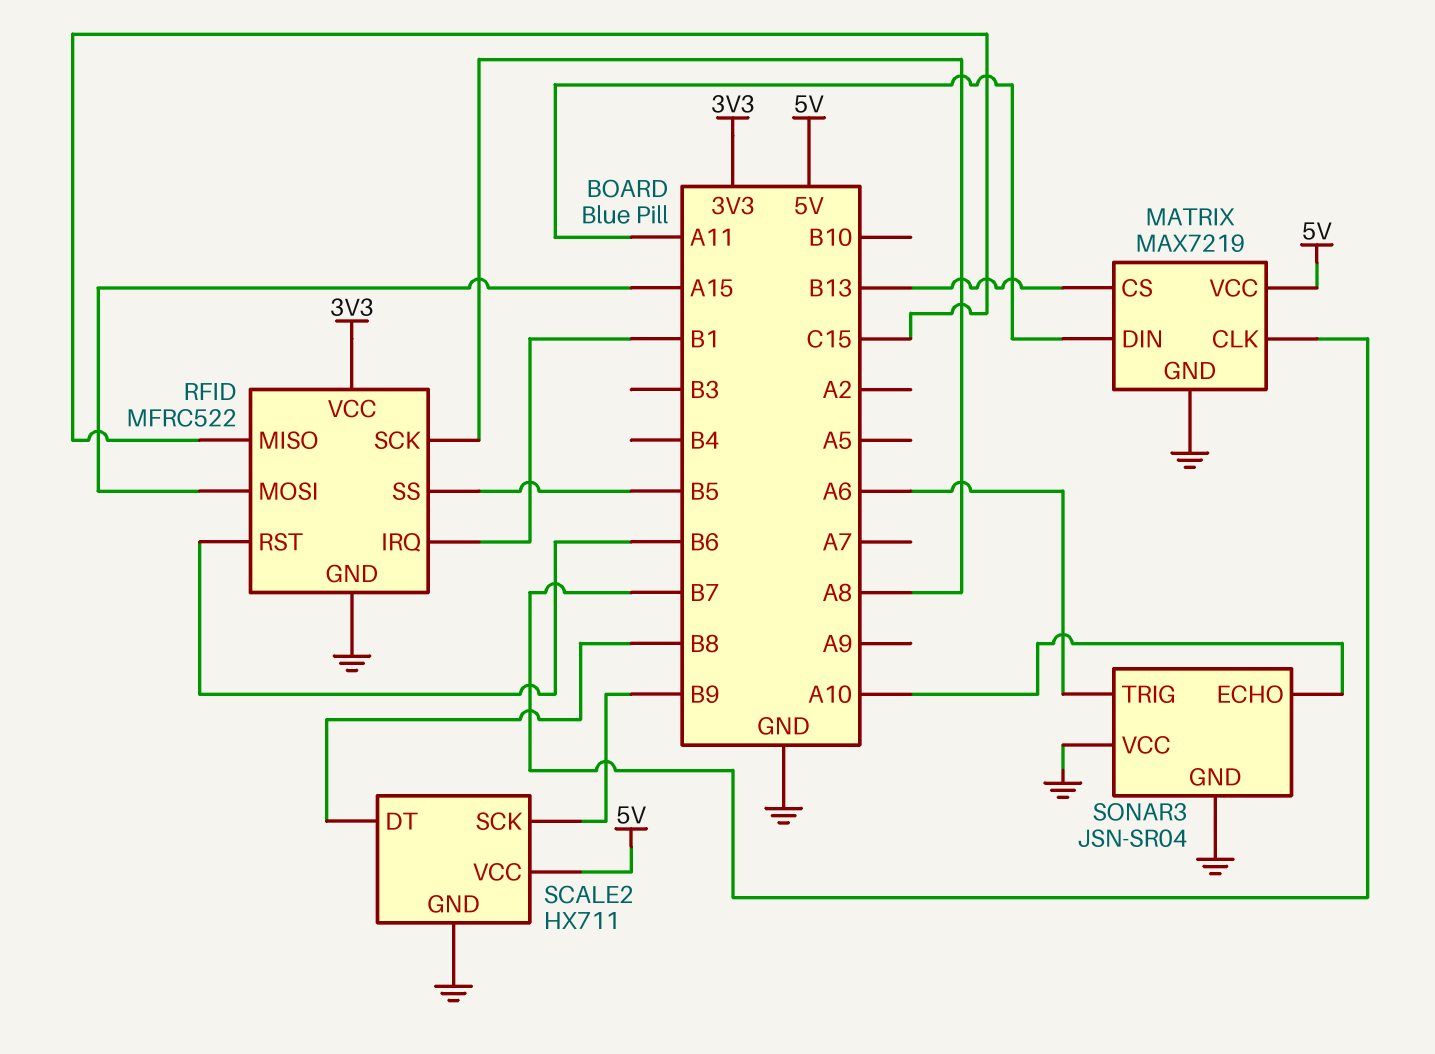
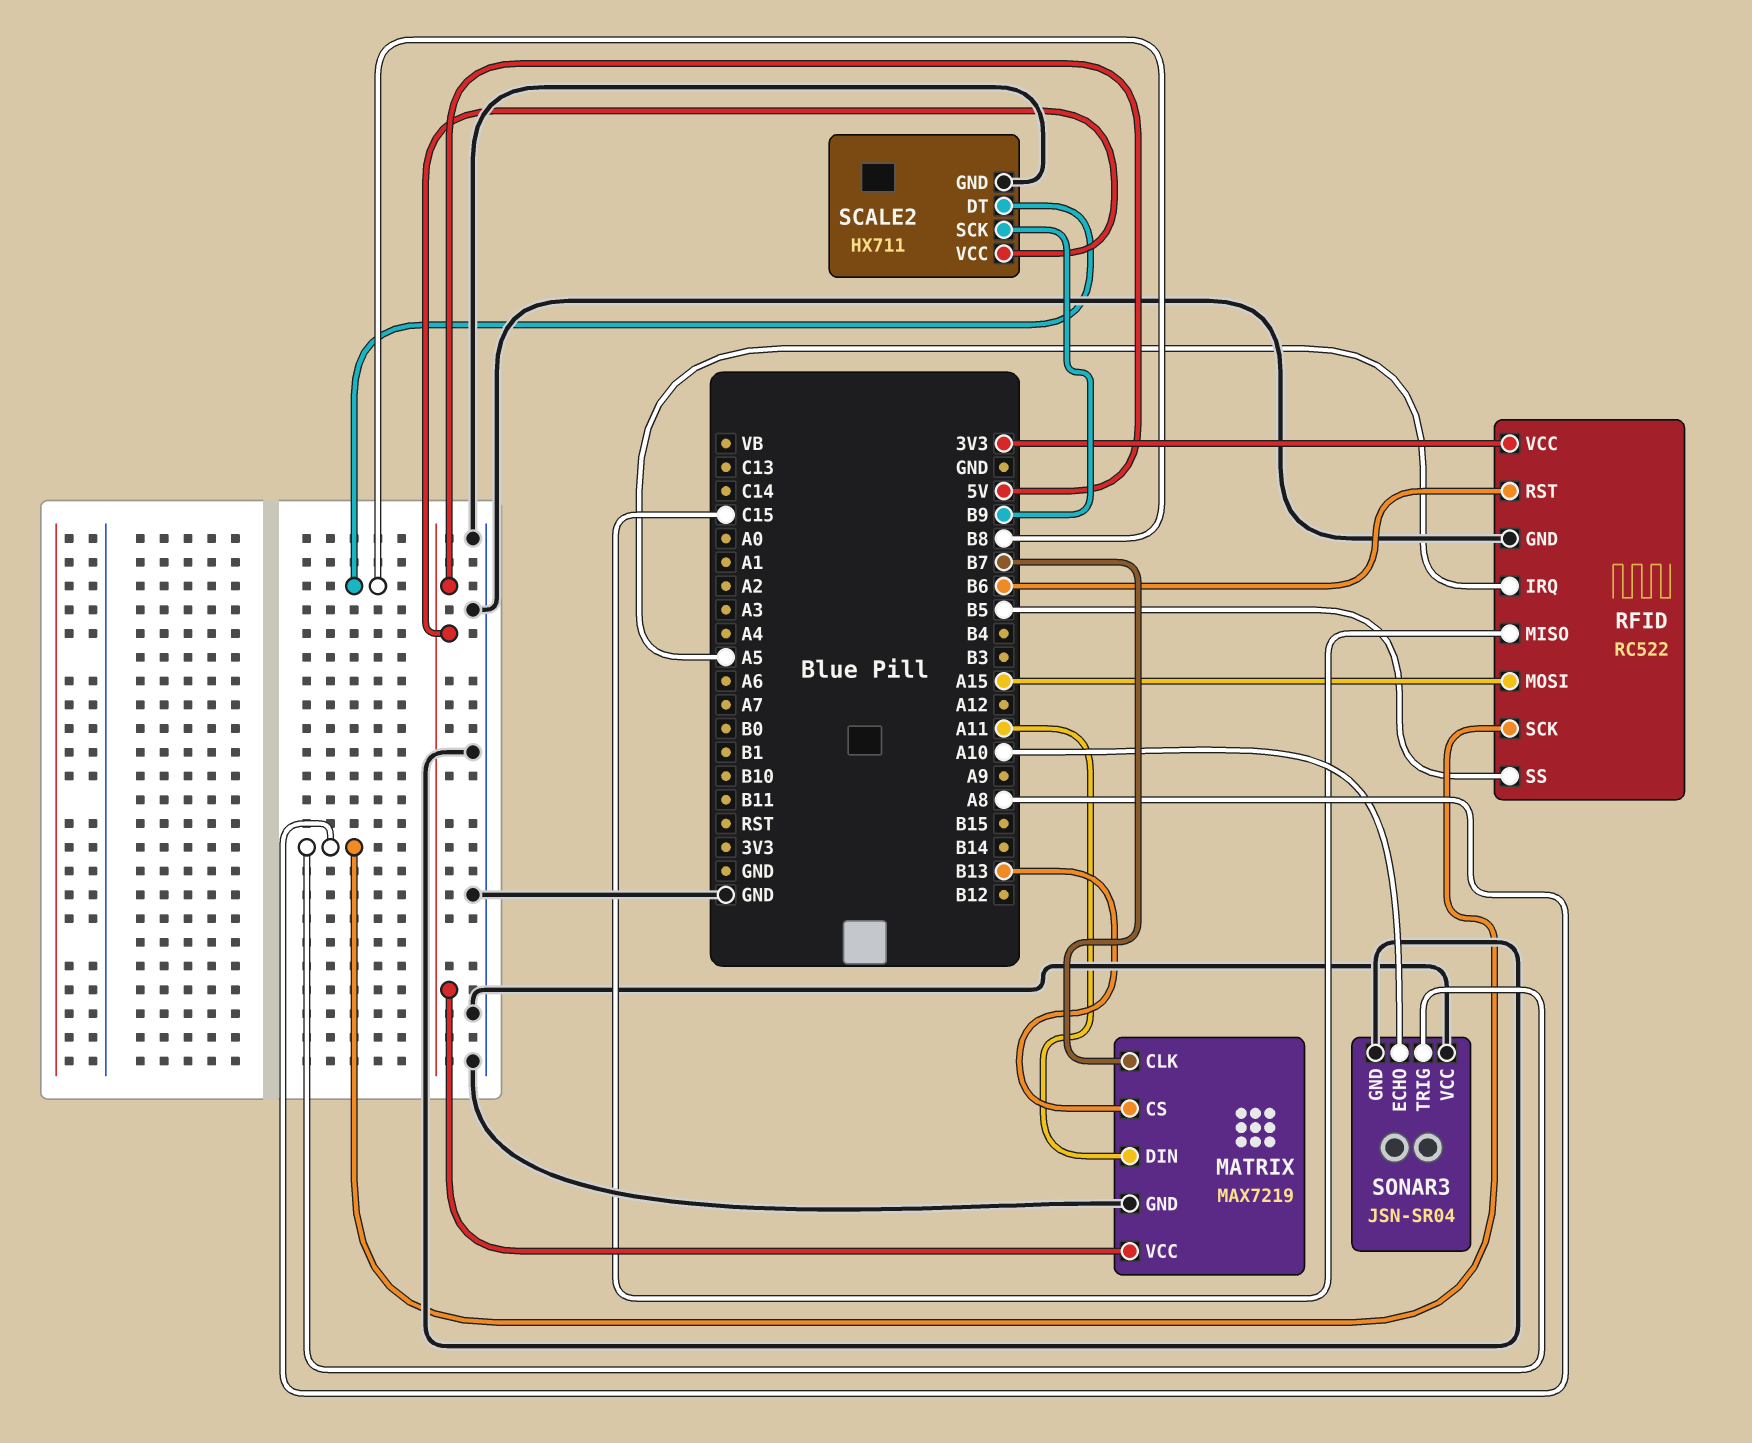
RFID: MFRC522 -> RC522
RFID pin IRQ: B1 -> A5
SONAR3 pin TRIG: A6 -> A8

